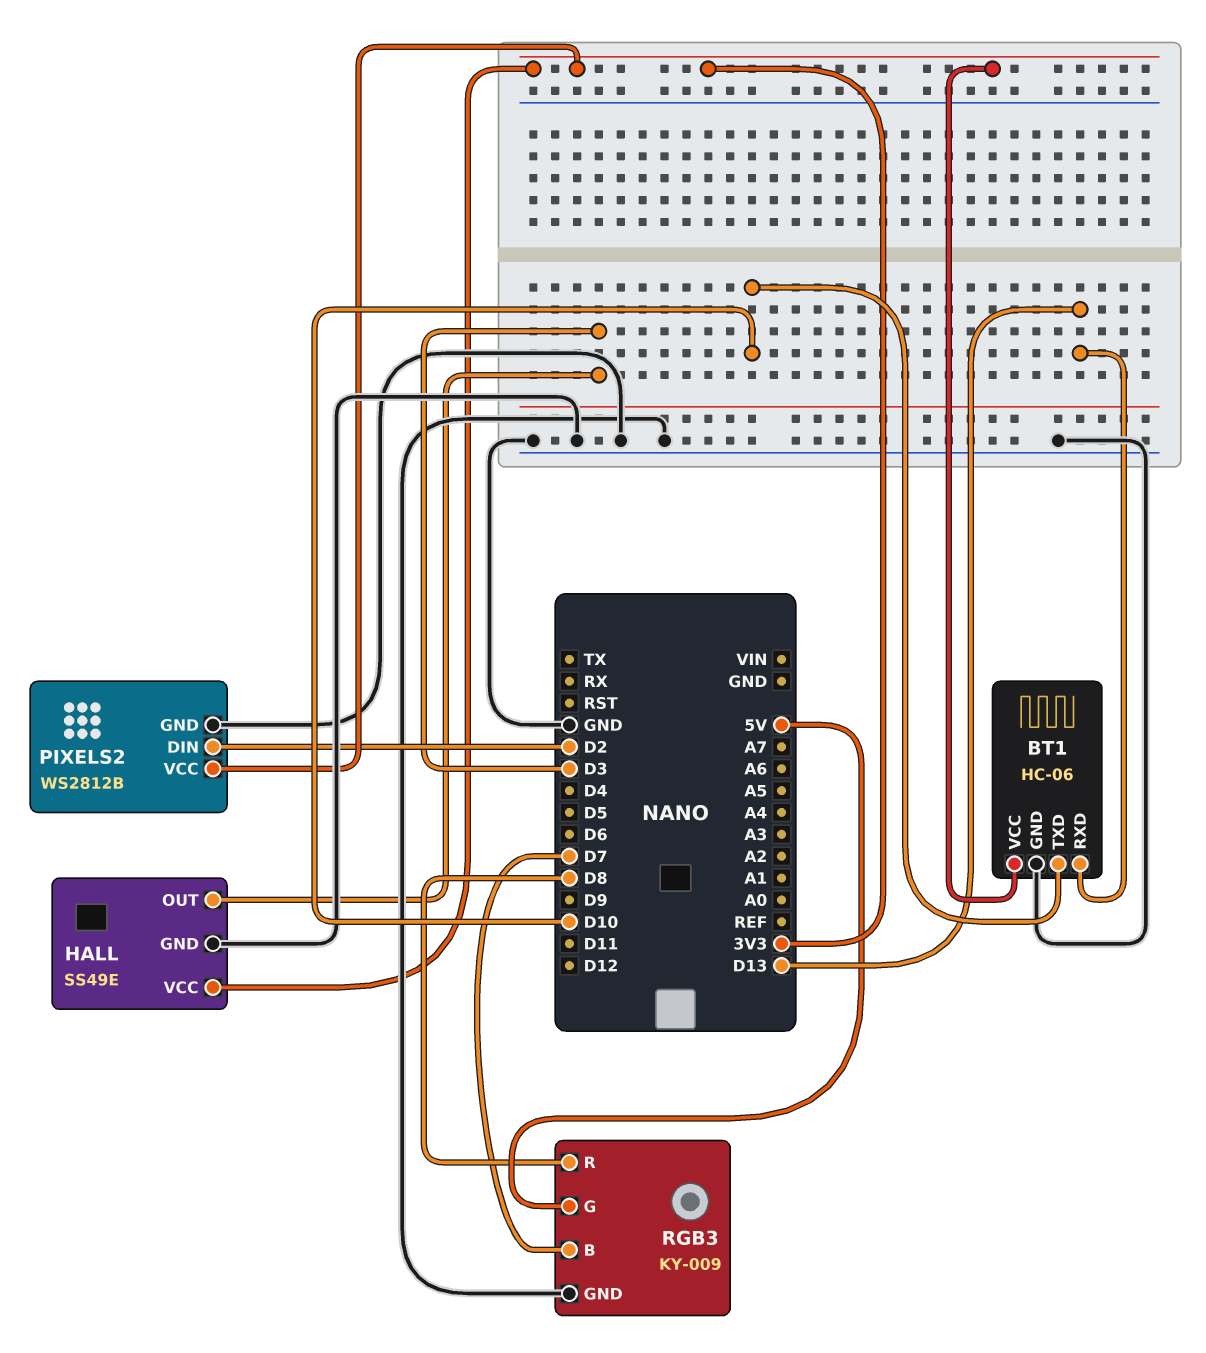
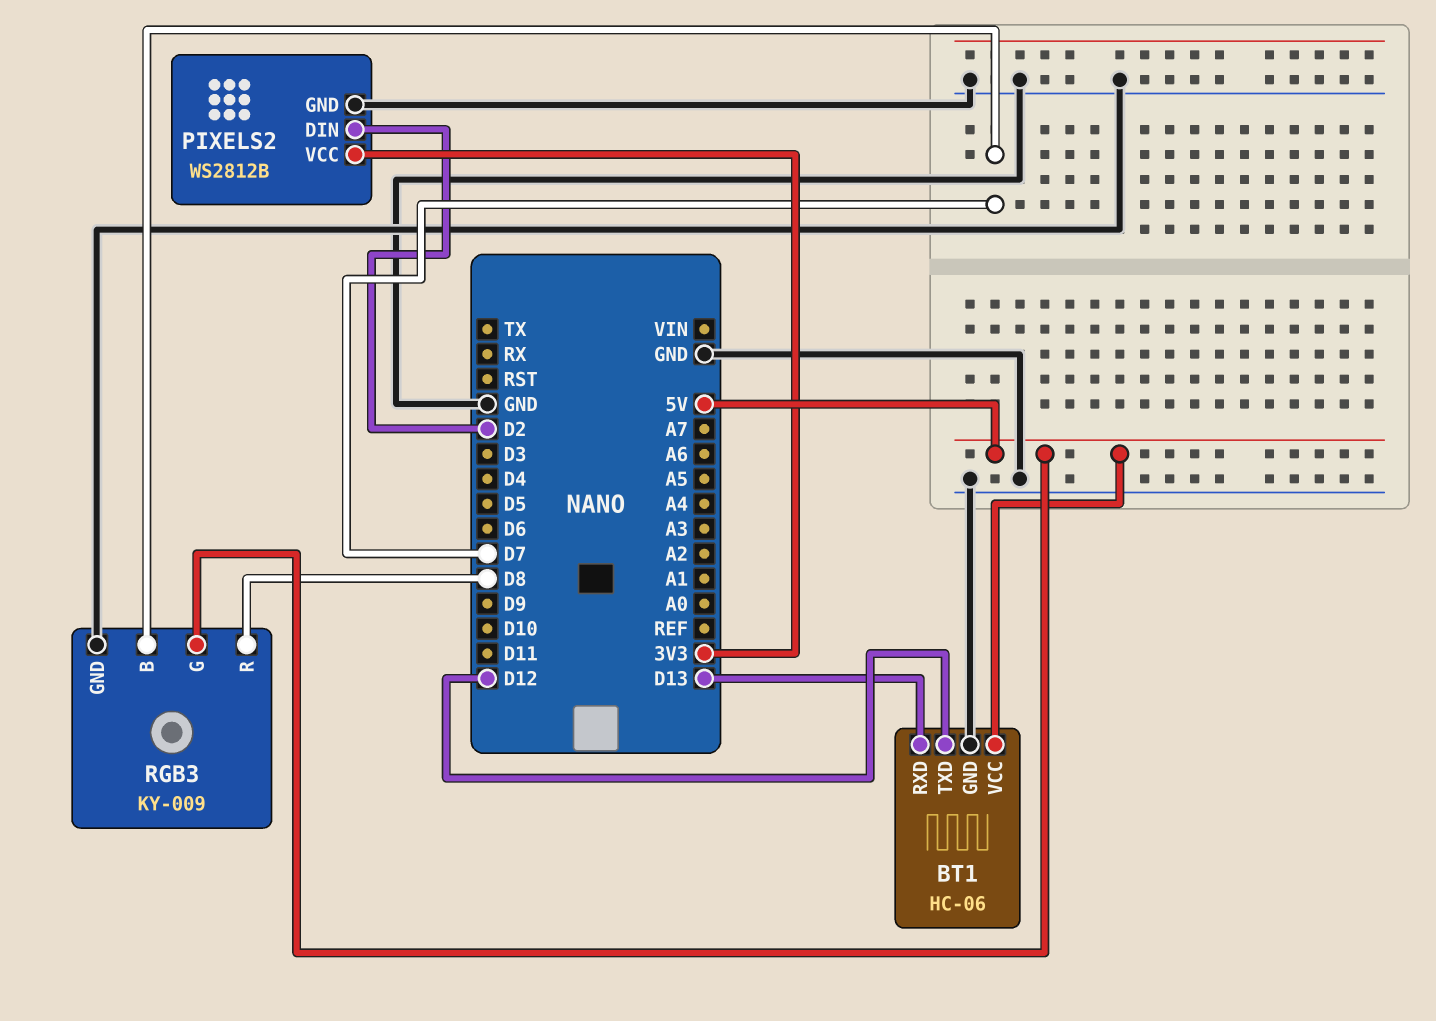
BT1 pin TXD: D10 -> D12
BT1 pin VCC: 3V3 -> 5V
HALL: SS49E -> none
HALL pin GND: GND -> none
HALL pin OUT: D3 -> none
HALL pin VCC: 3V3 -> none

